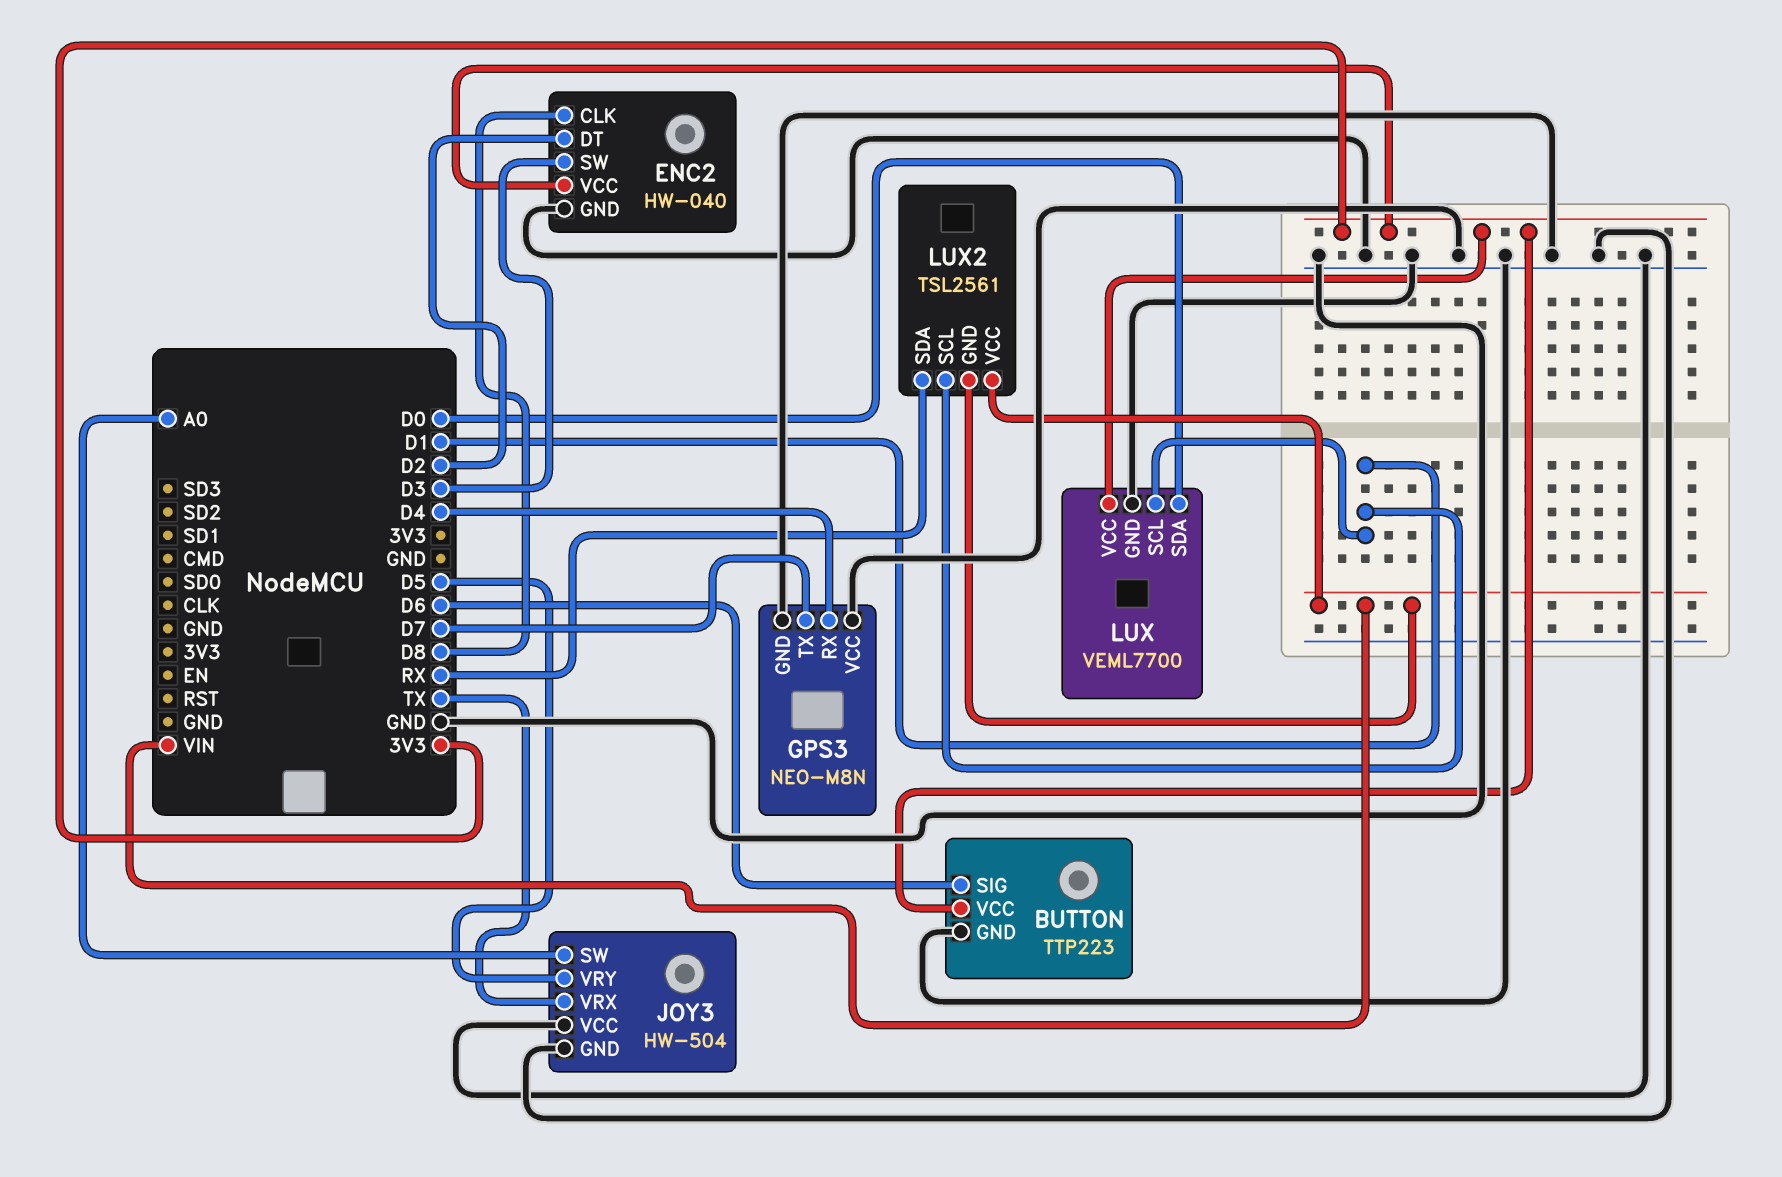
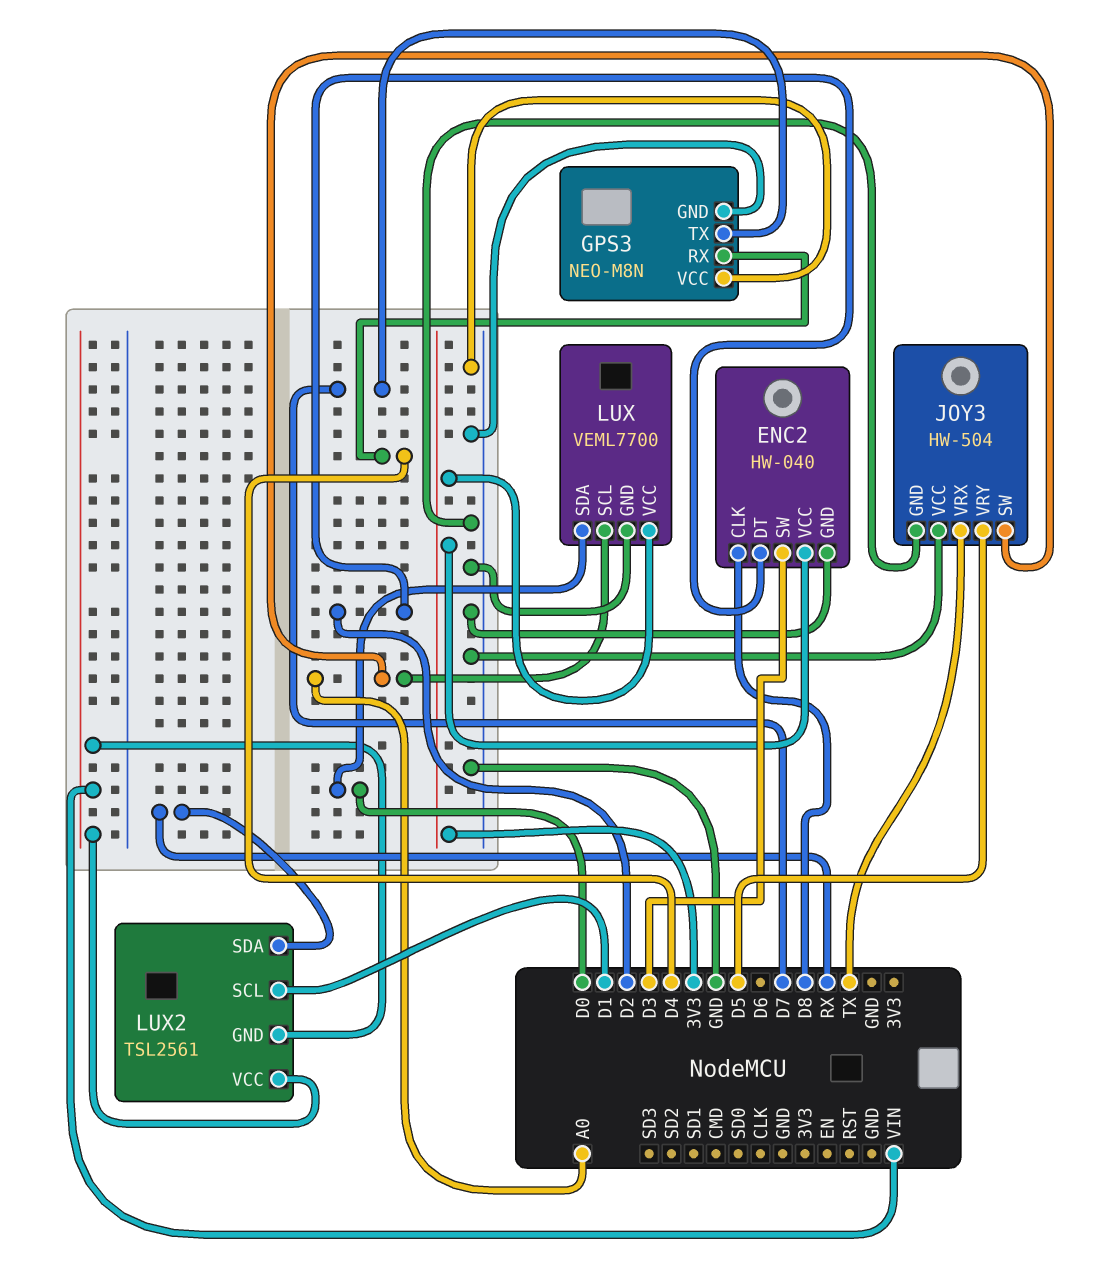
BUTTON: TTP223 -> none
BUTTON pin GND: GND -> none
BUTTON pin SIG: D6 -> none
BUTTON pin VCC: 3V3 -> none
LUX pin SCL: D1 -> A0

